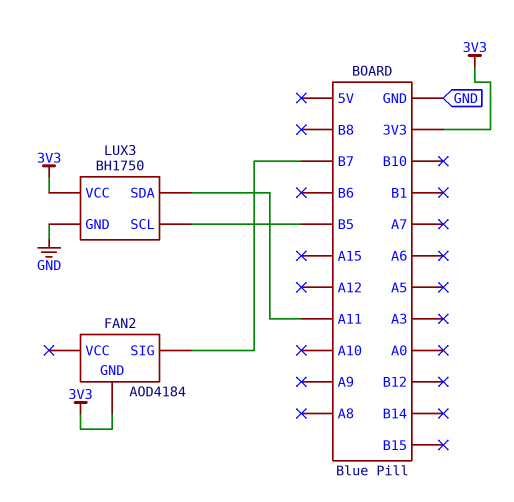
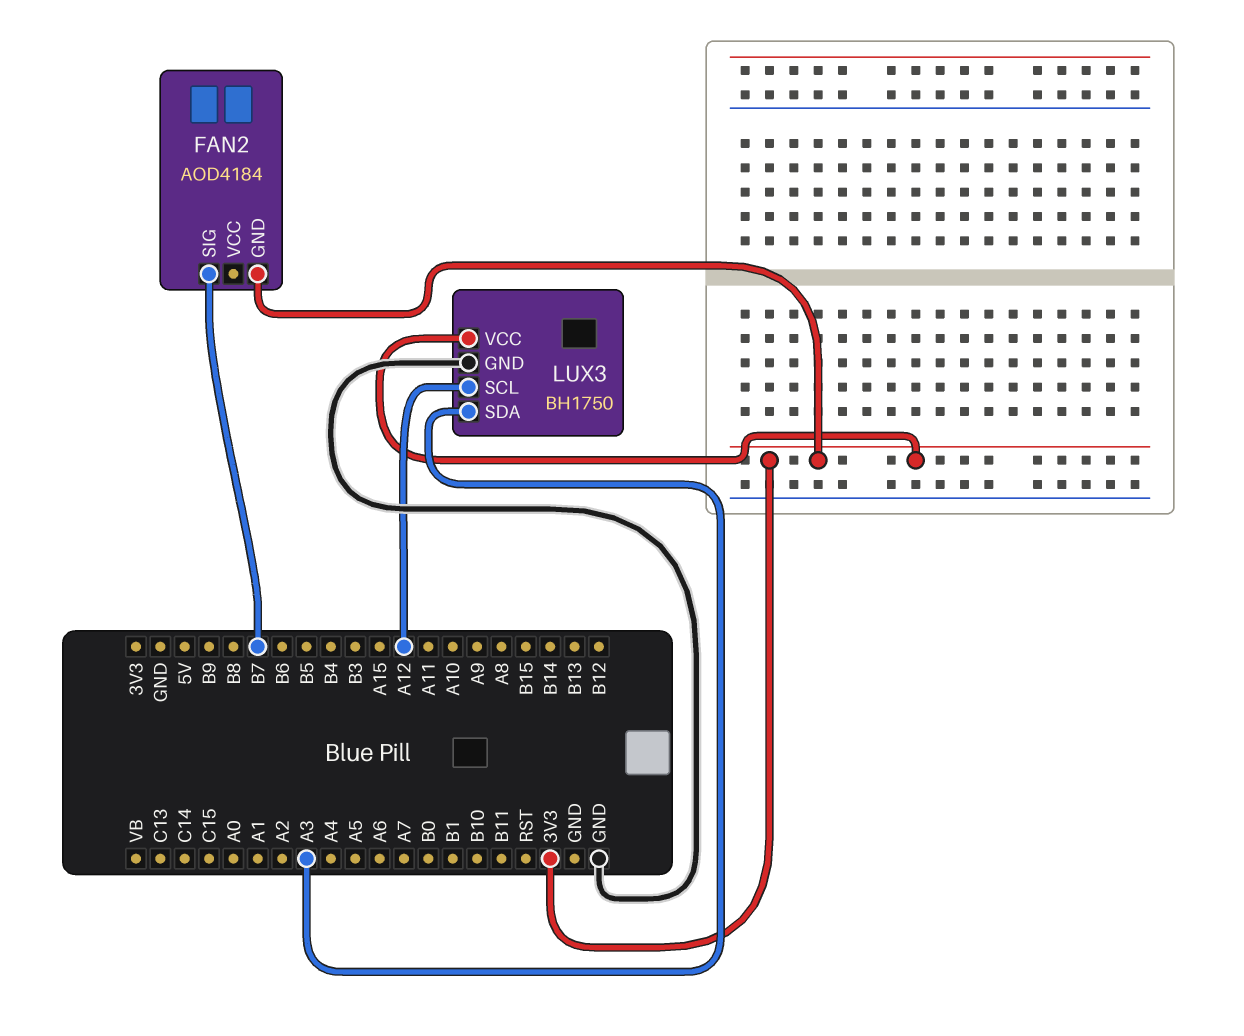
LUX3 pin SCL: B5 -> A12
LUX3 pin SDA: A11 -> A3

